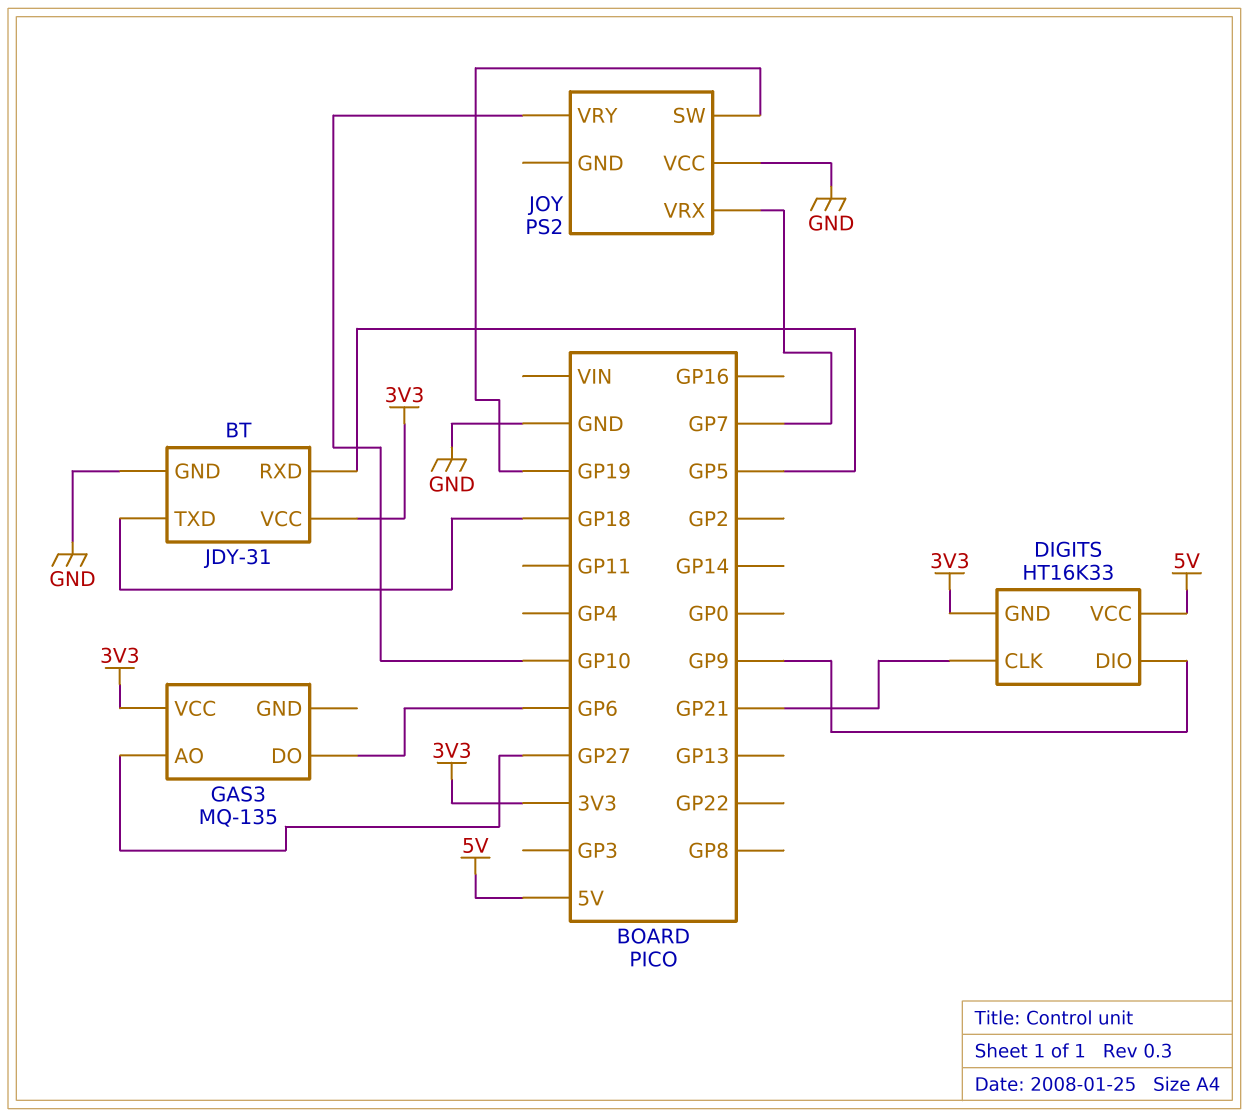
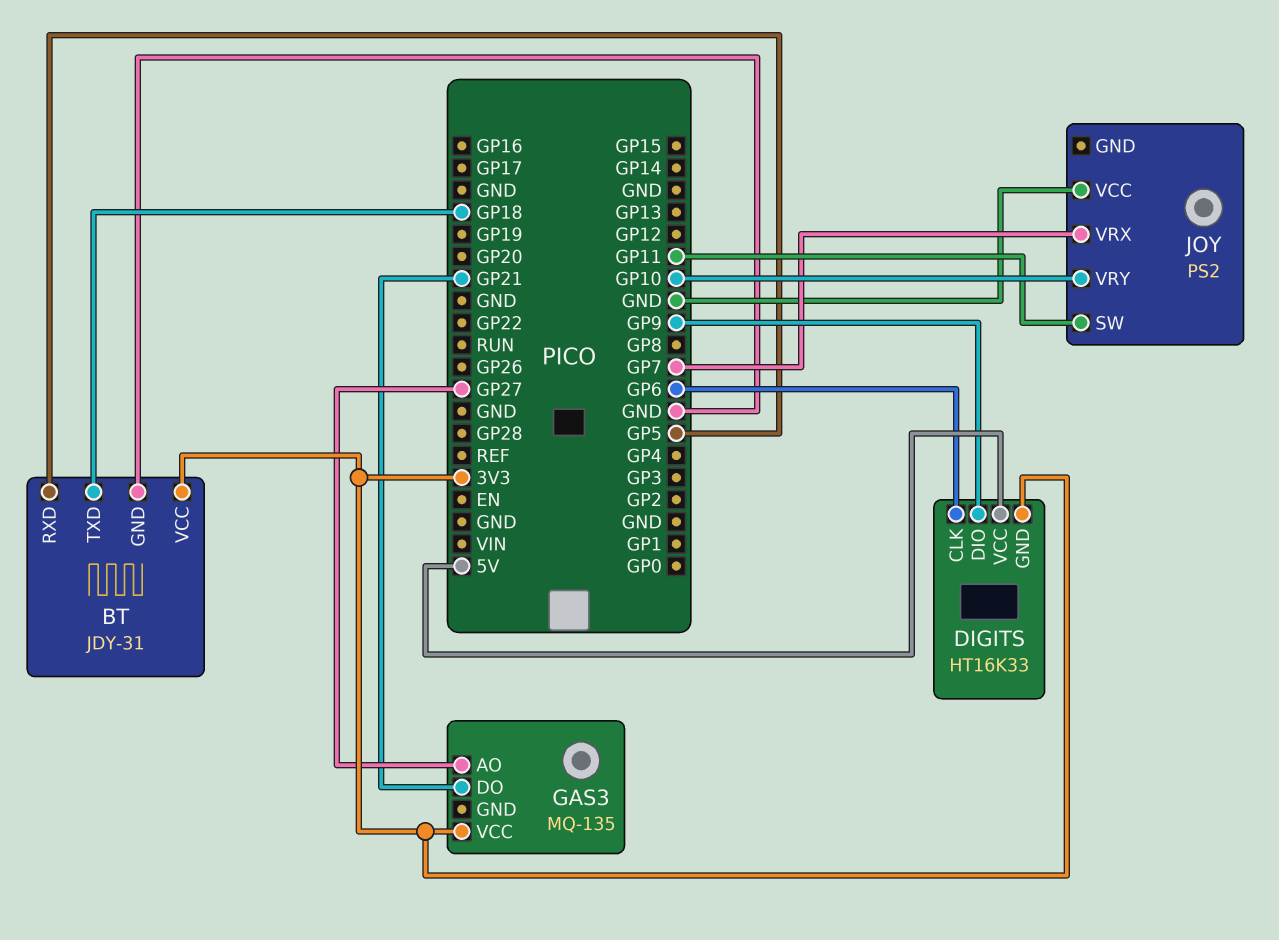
DIGITS pin CLK: GP21 -> GP6
GAS3 pin DO: GP6 -> GP21
JOY pin SW: GP19 -> GP11

